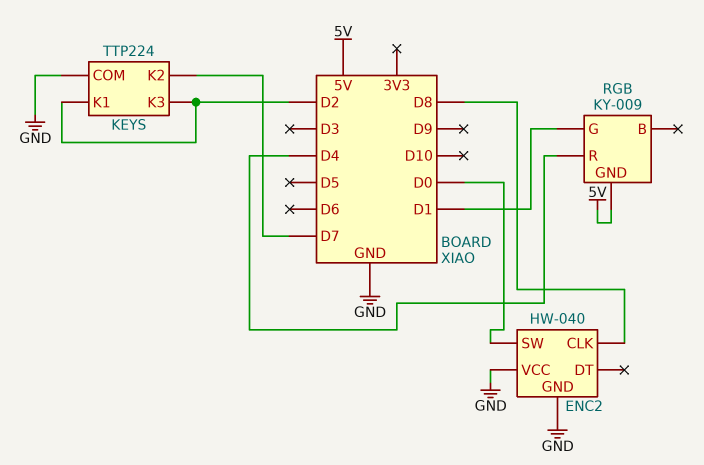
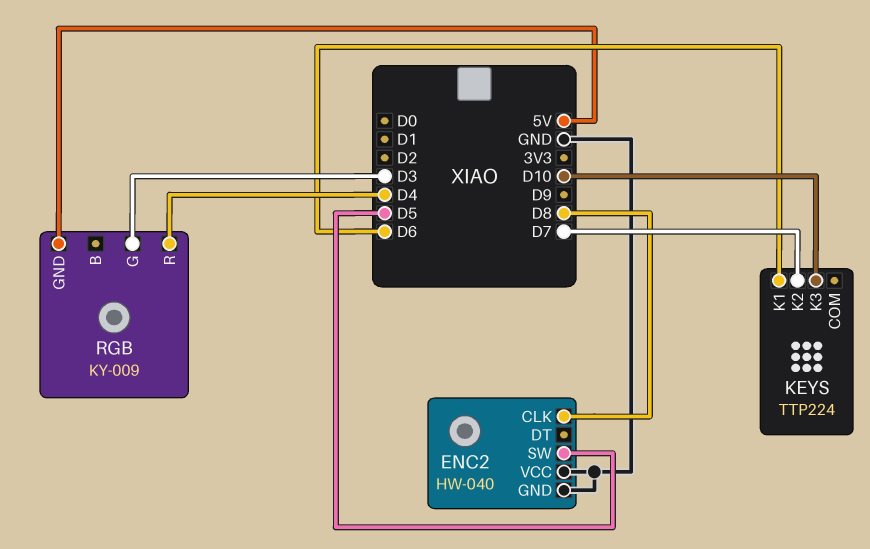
ENC2 pin SW: D0 -> D5
KEYS pin COM: GND -> none
KEYS pin K1: D2 -> D6
KEYS pin K3: D2 -> D10
RGB pin G: D1 -> D3

